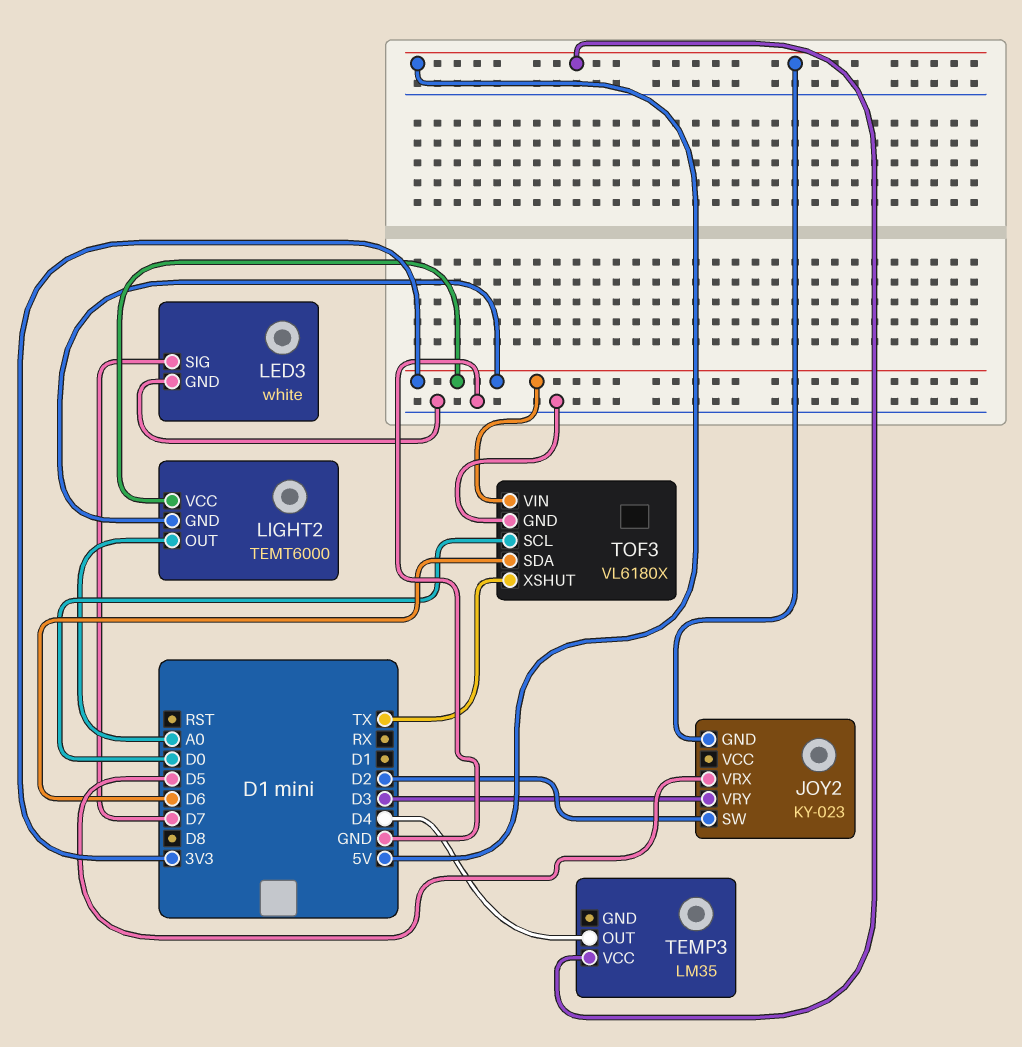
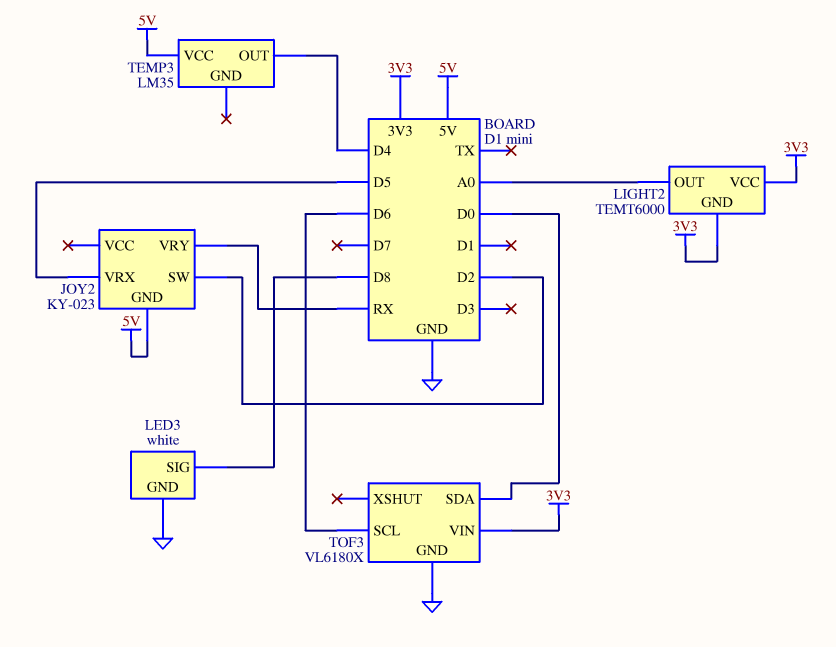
JOY2 pin VRY: D3 -> RX
LED3 pin SIG: D7 -> D8
TOF3 pin SCL: D0 -> D6
TOF3 pin SDA: D6 -> D0
TOF3 pin XSHUT: TX -> none

